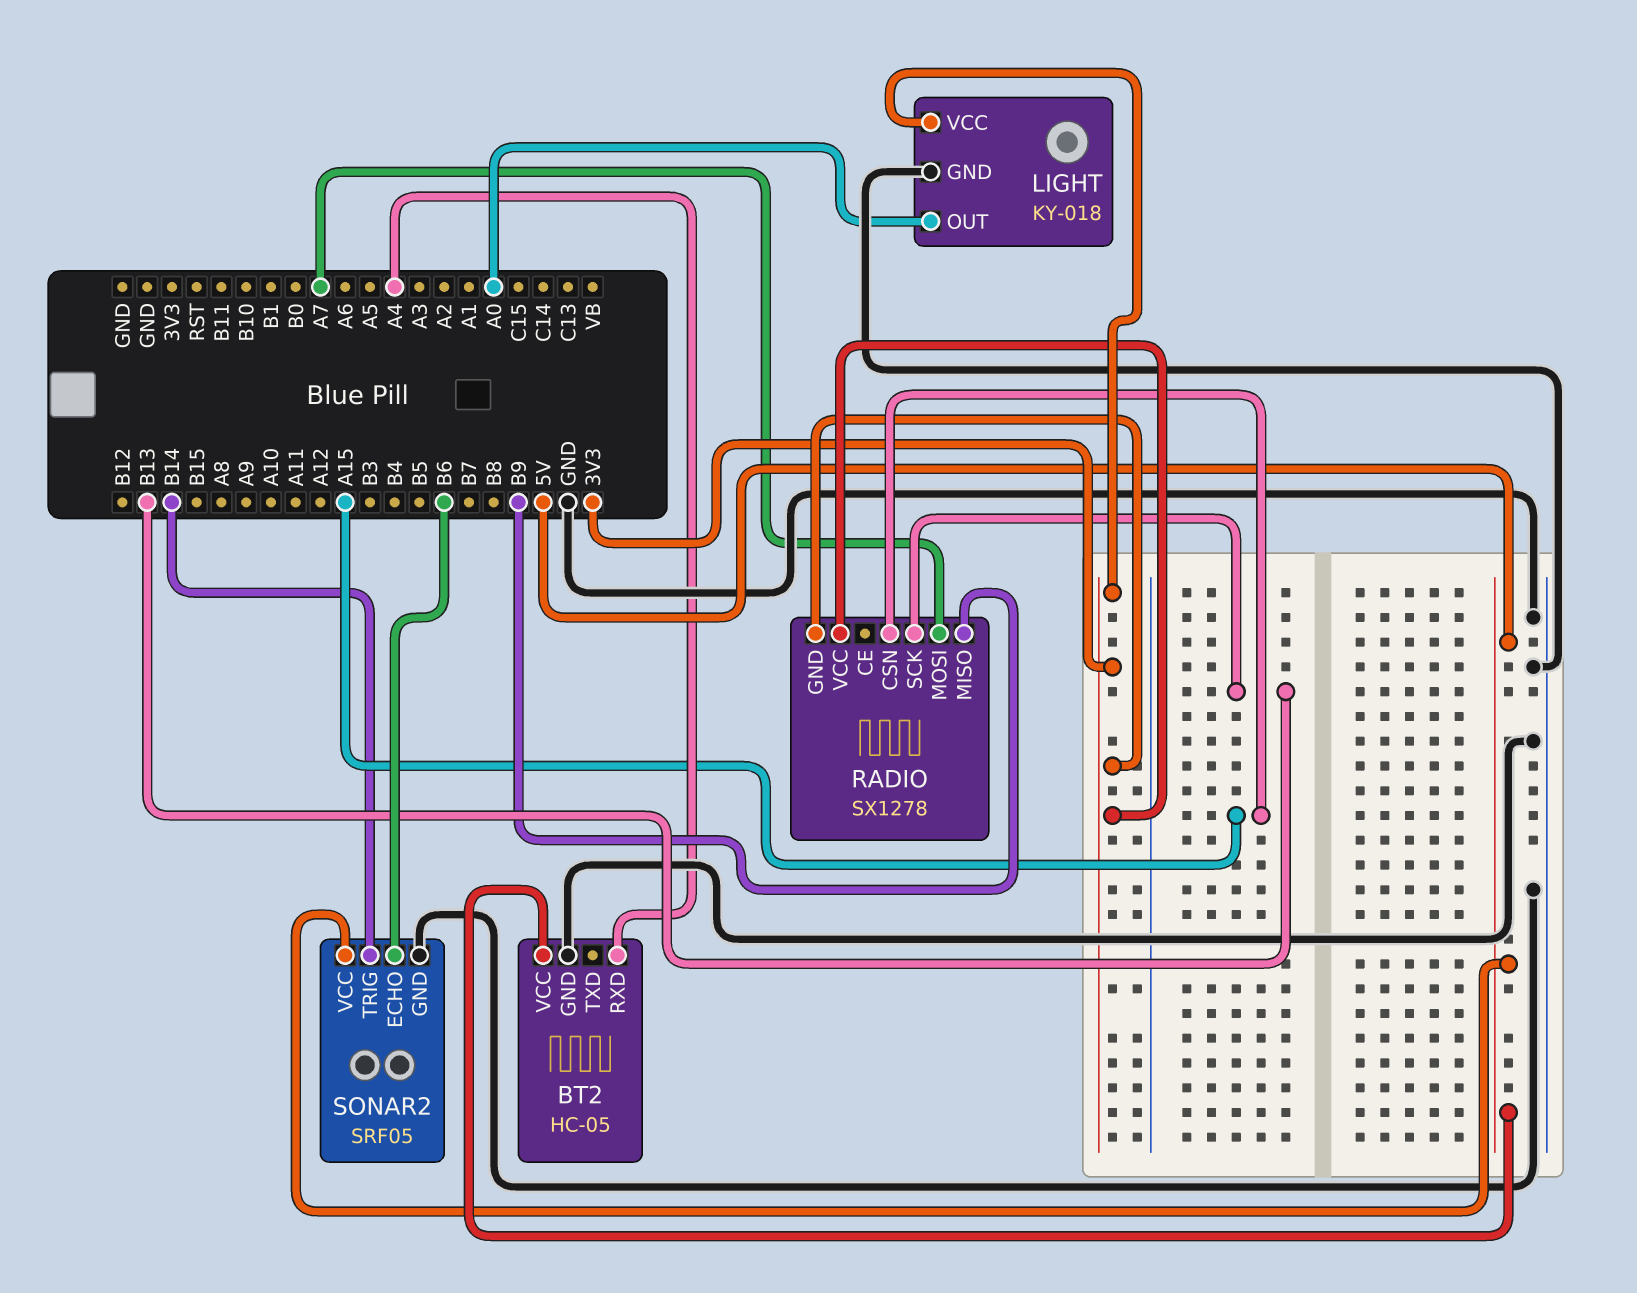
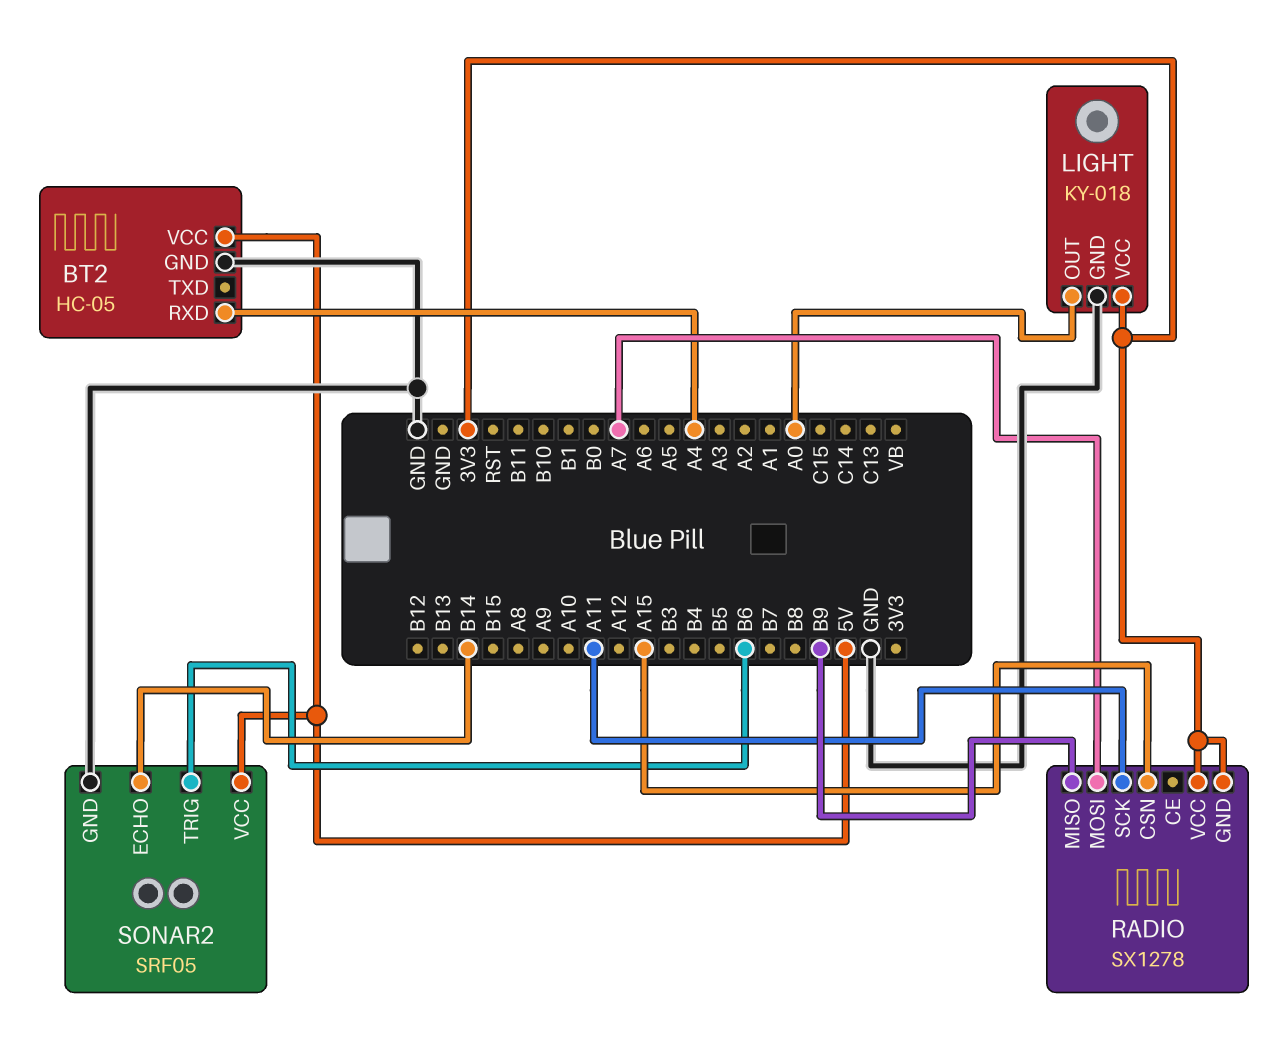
RADIO pin SCK: B13 -> A11
SONAR2 pin ECHO: B6 -> B14
SONAR2 pin TRIG: B14 -> B6

